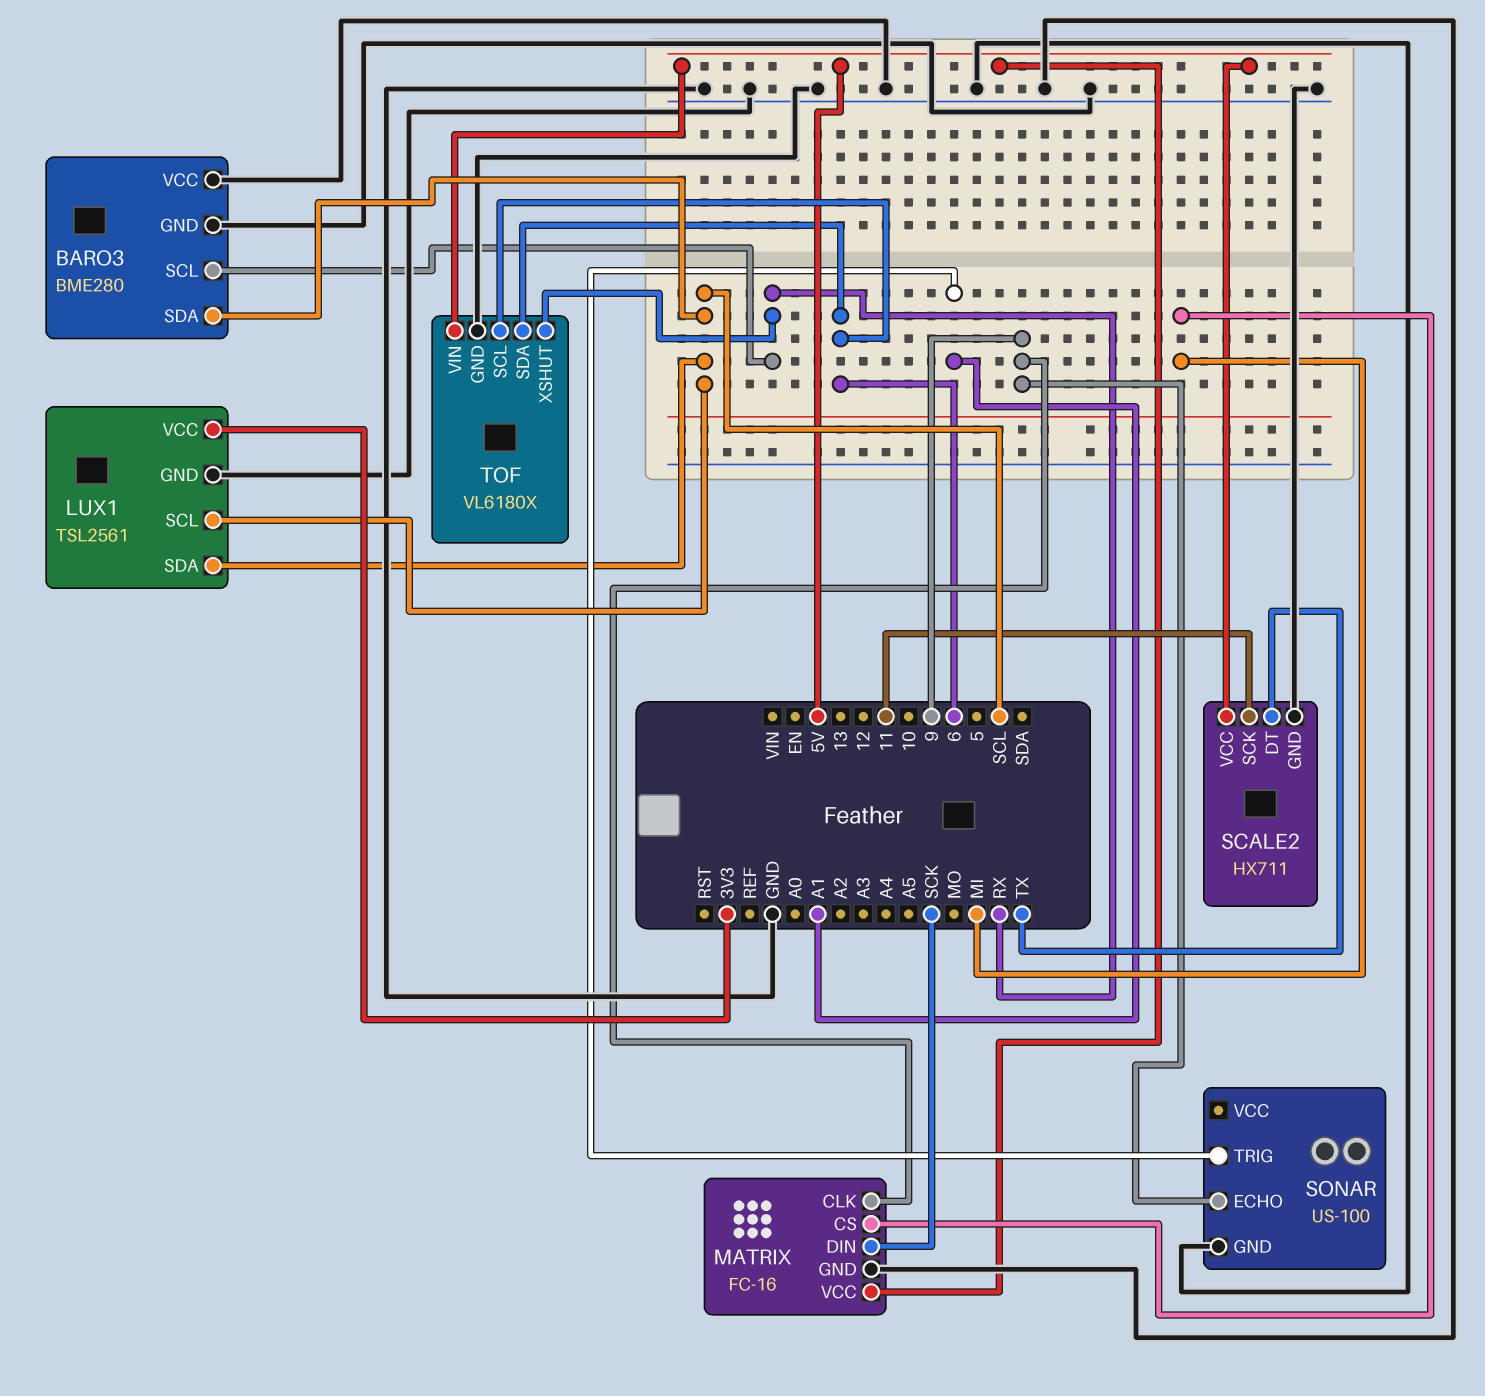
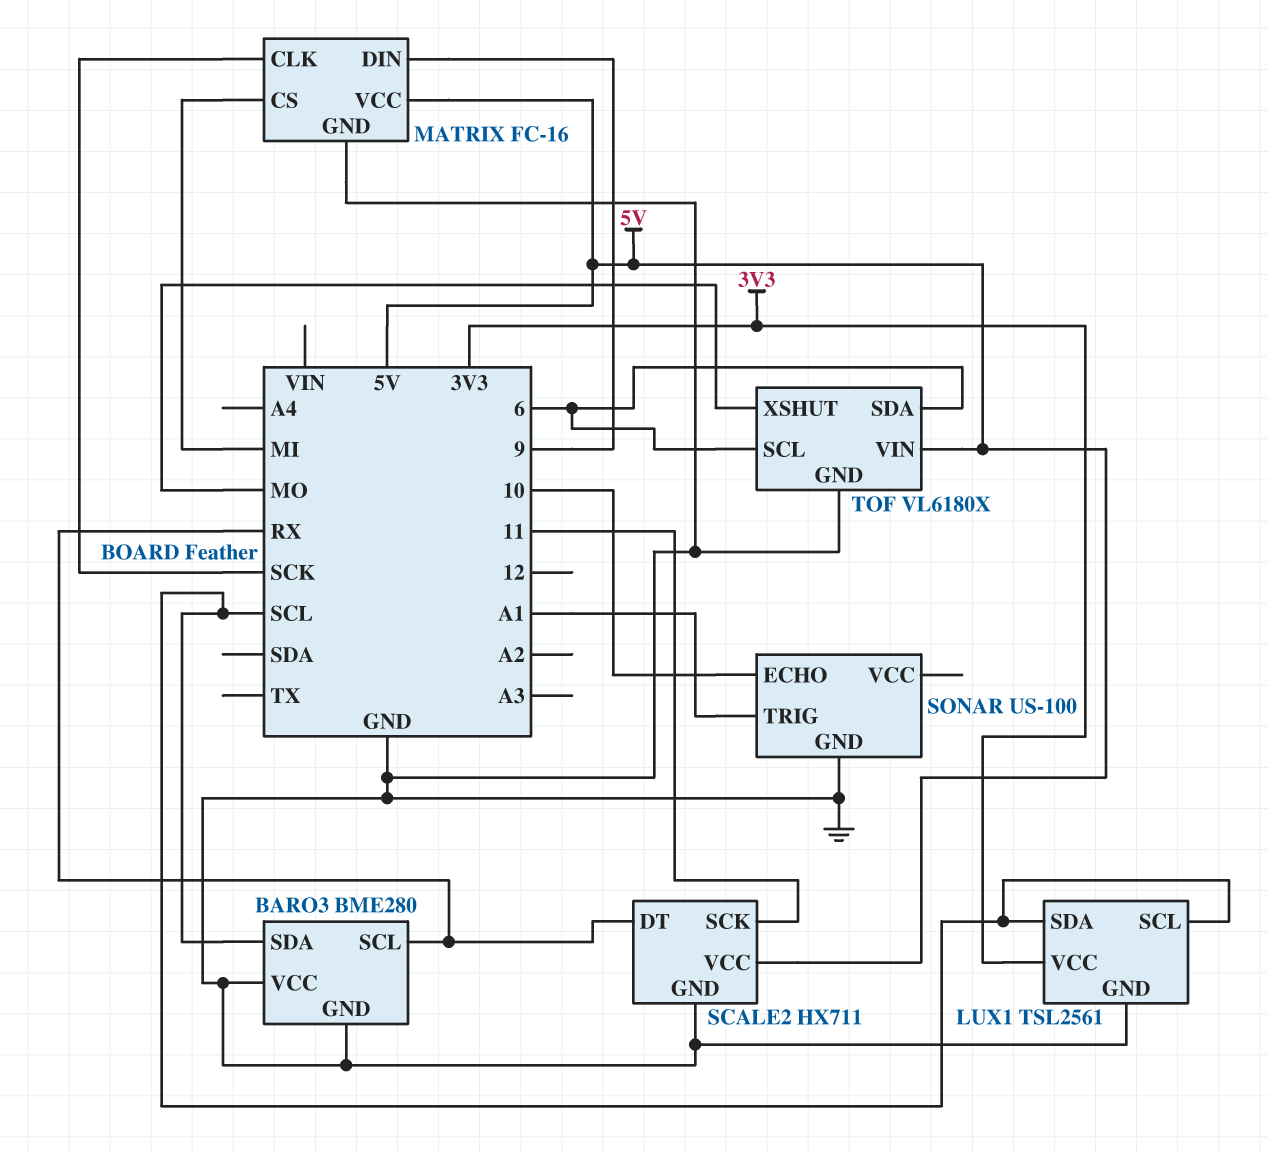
MATRIX pin CLK: 9 -> SCK
MATRIX pin DIN: SCK -> 9
SCALE2 pin DT: TX -> RX
SONAR pin ECHO: 9 -> 10
TOF pin XSHUT: RX -> MO

